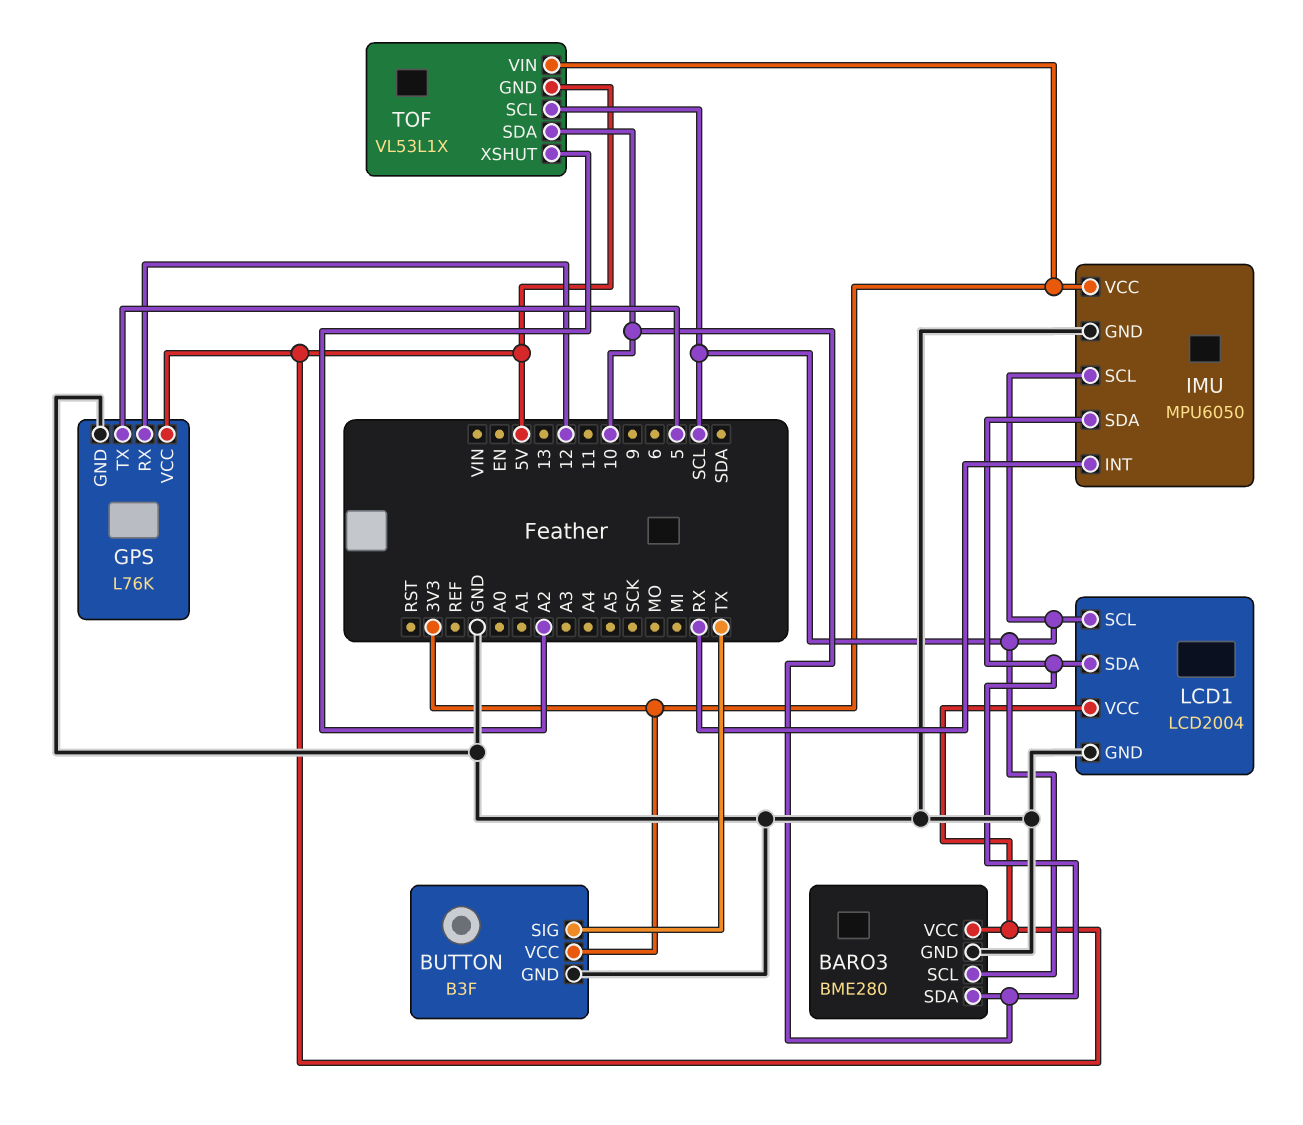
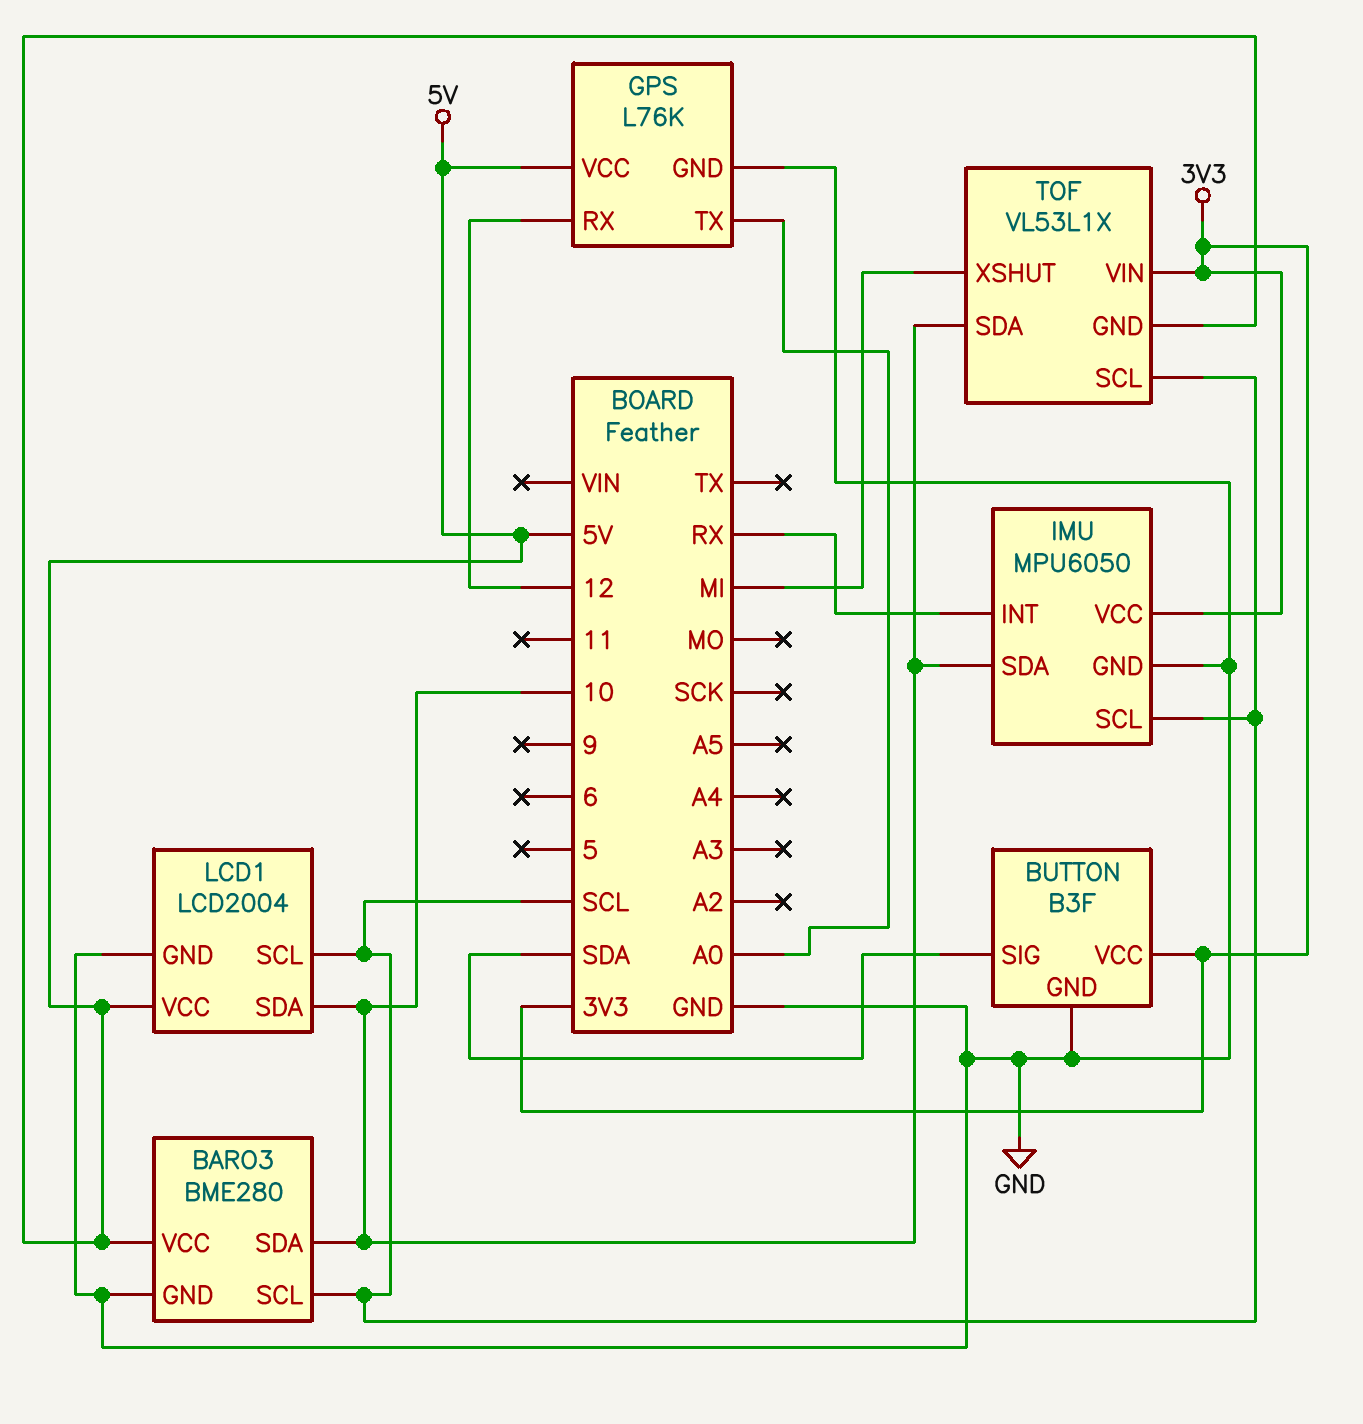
BUTTON pin SIG: TX -> SDA
GPS pin TX: 5 -> A0
TOF pin XSHUT: A2 -> MI

